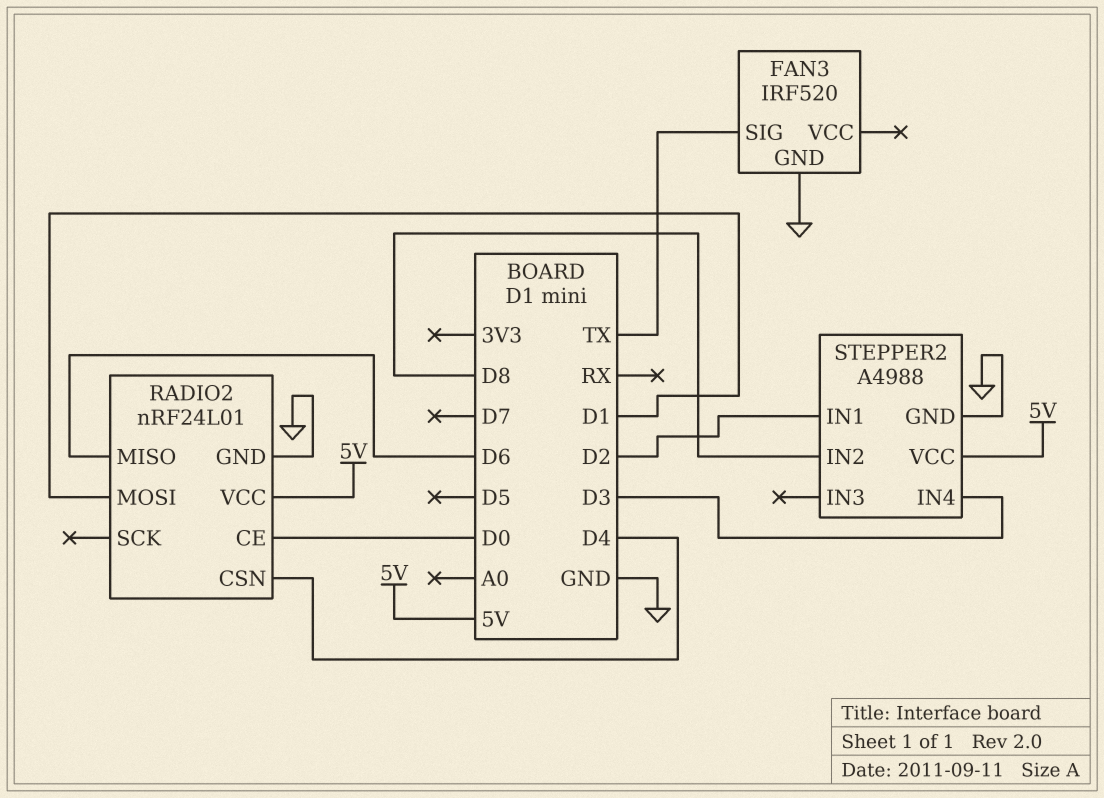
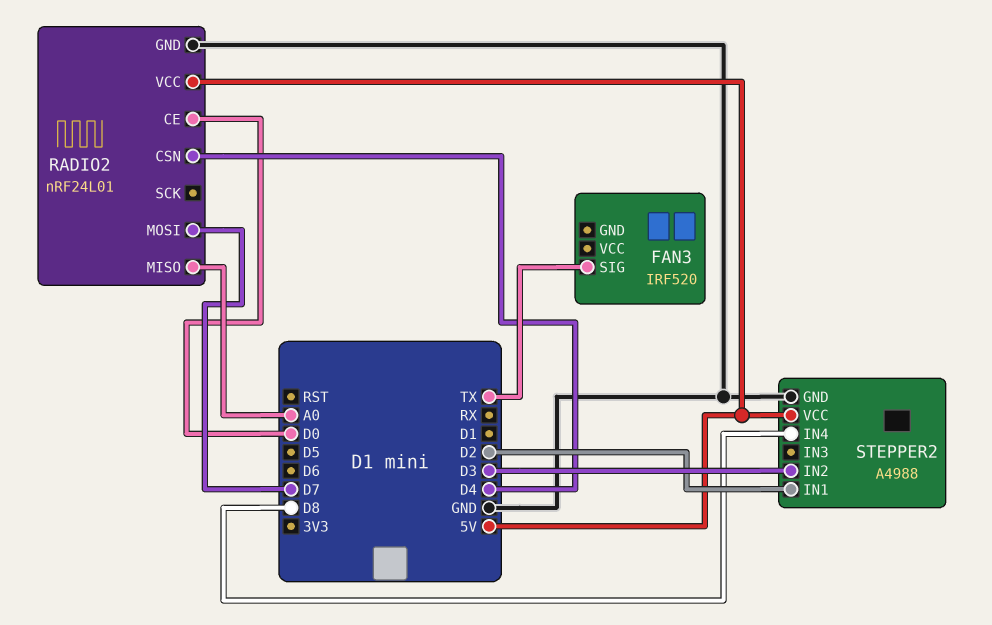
FAN3 pin GND: GND -> none
RADIO2 pin MISO: D6 -> A0
RADIO2 pin MOSI: D1 -> D7
STEPPER2 pin IN2: D8 -> D3
STEPPER2 pin IN4: D3 -> D8

